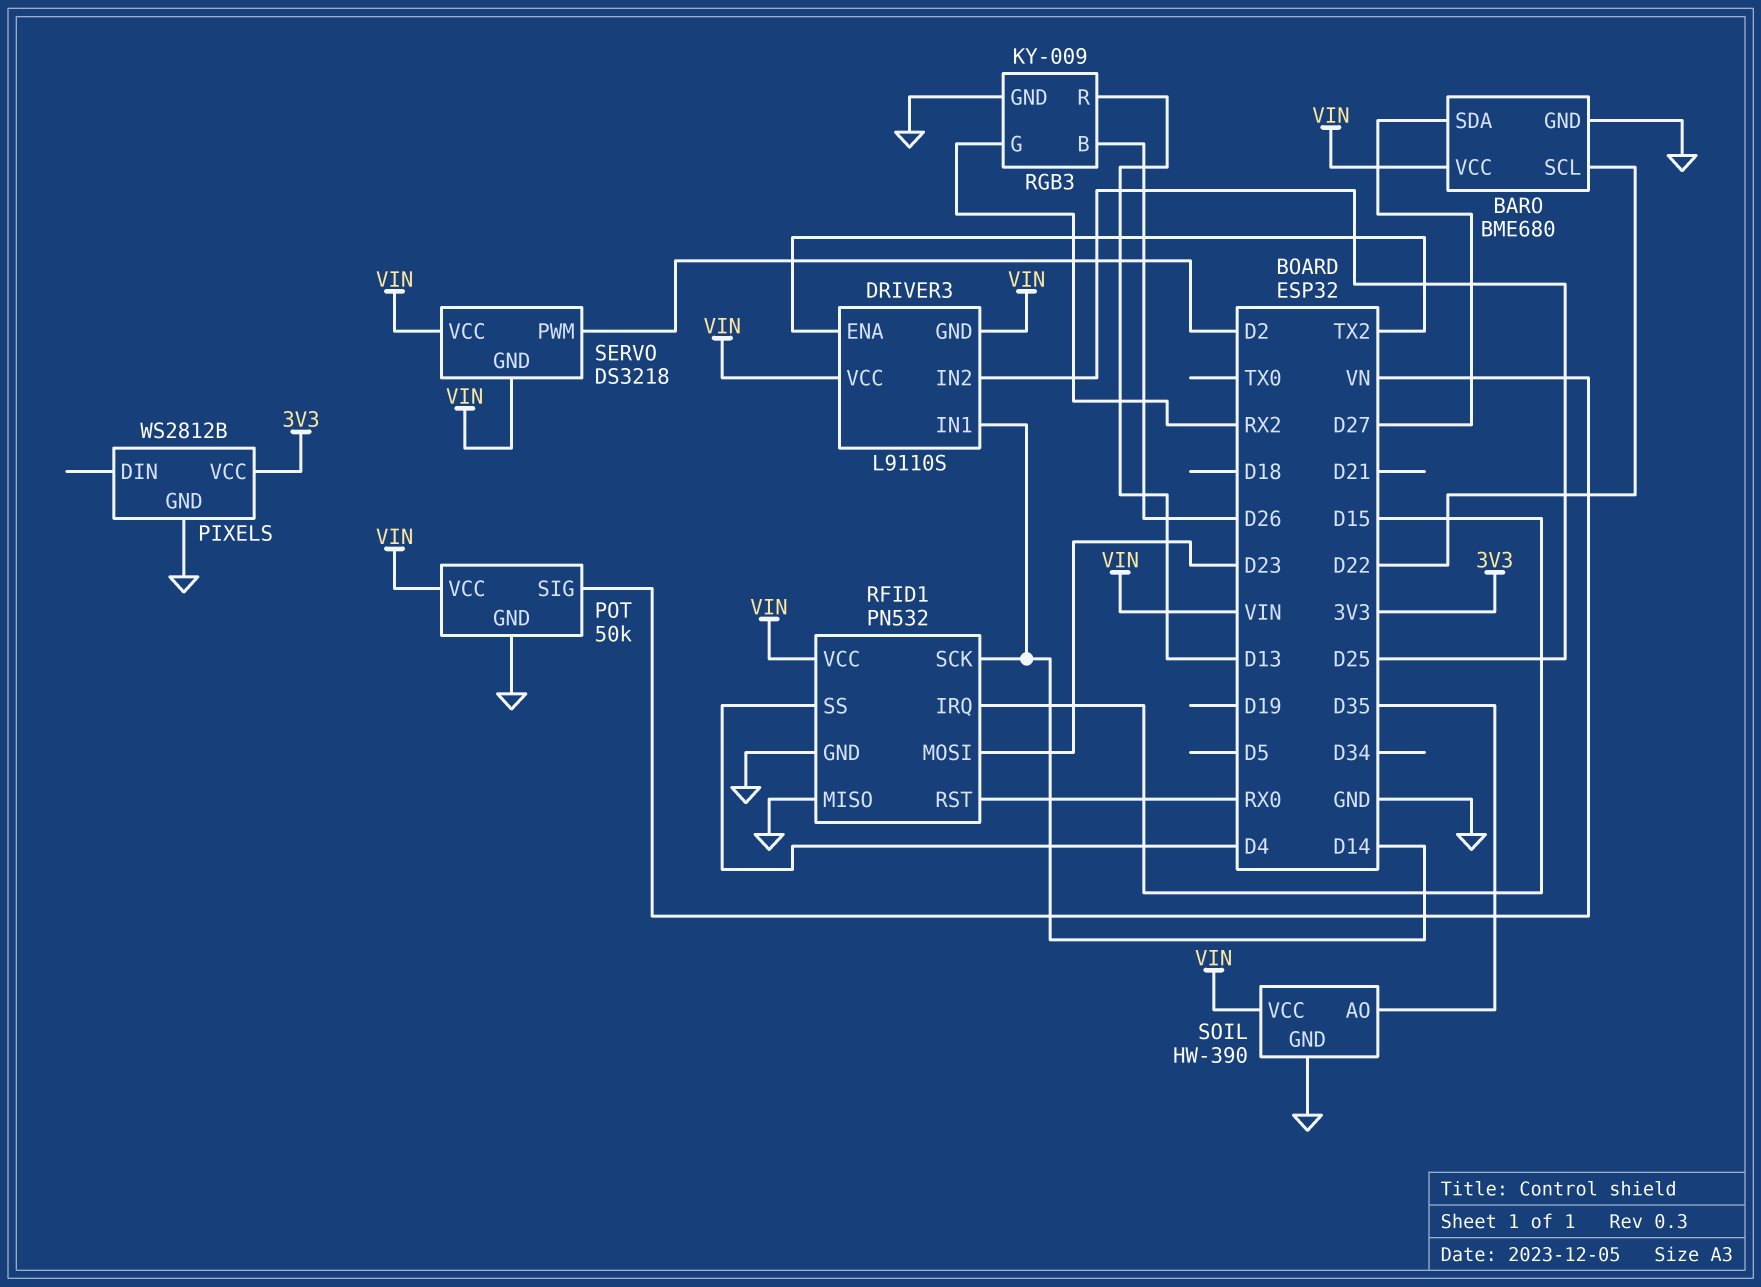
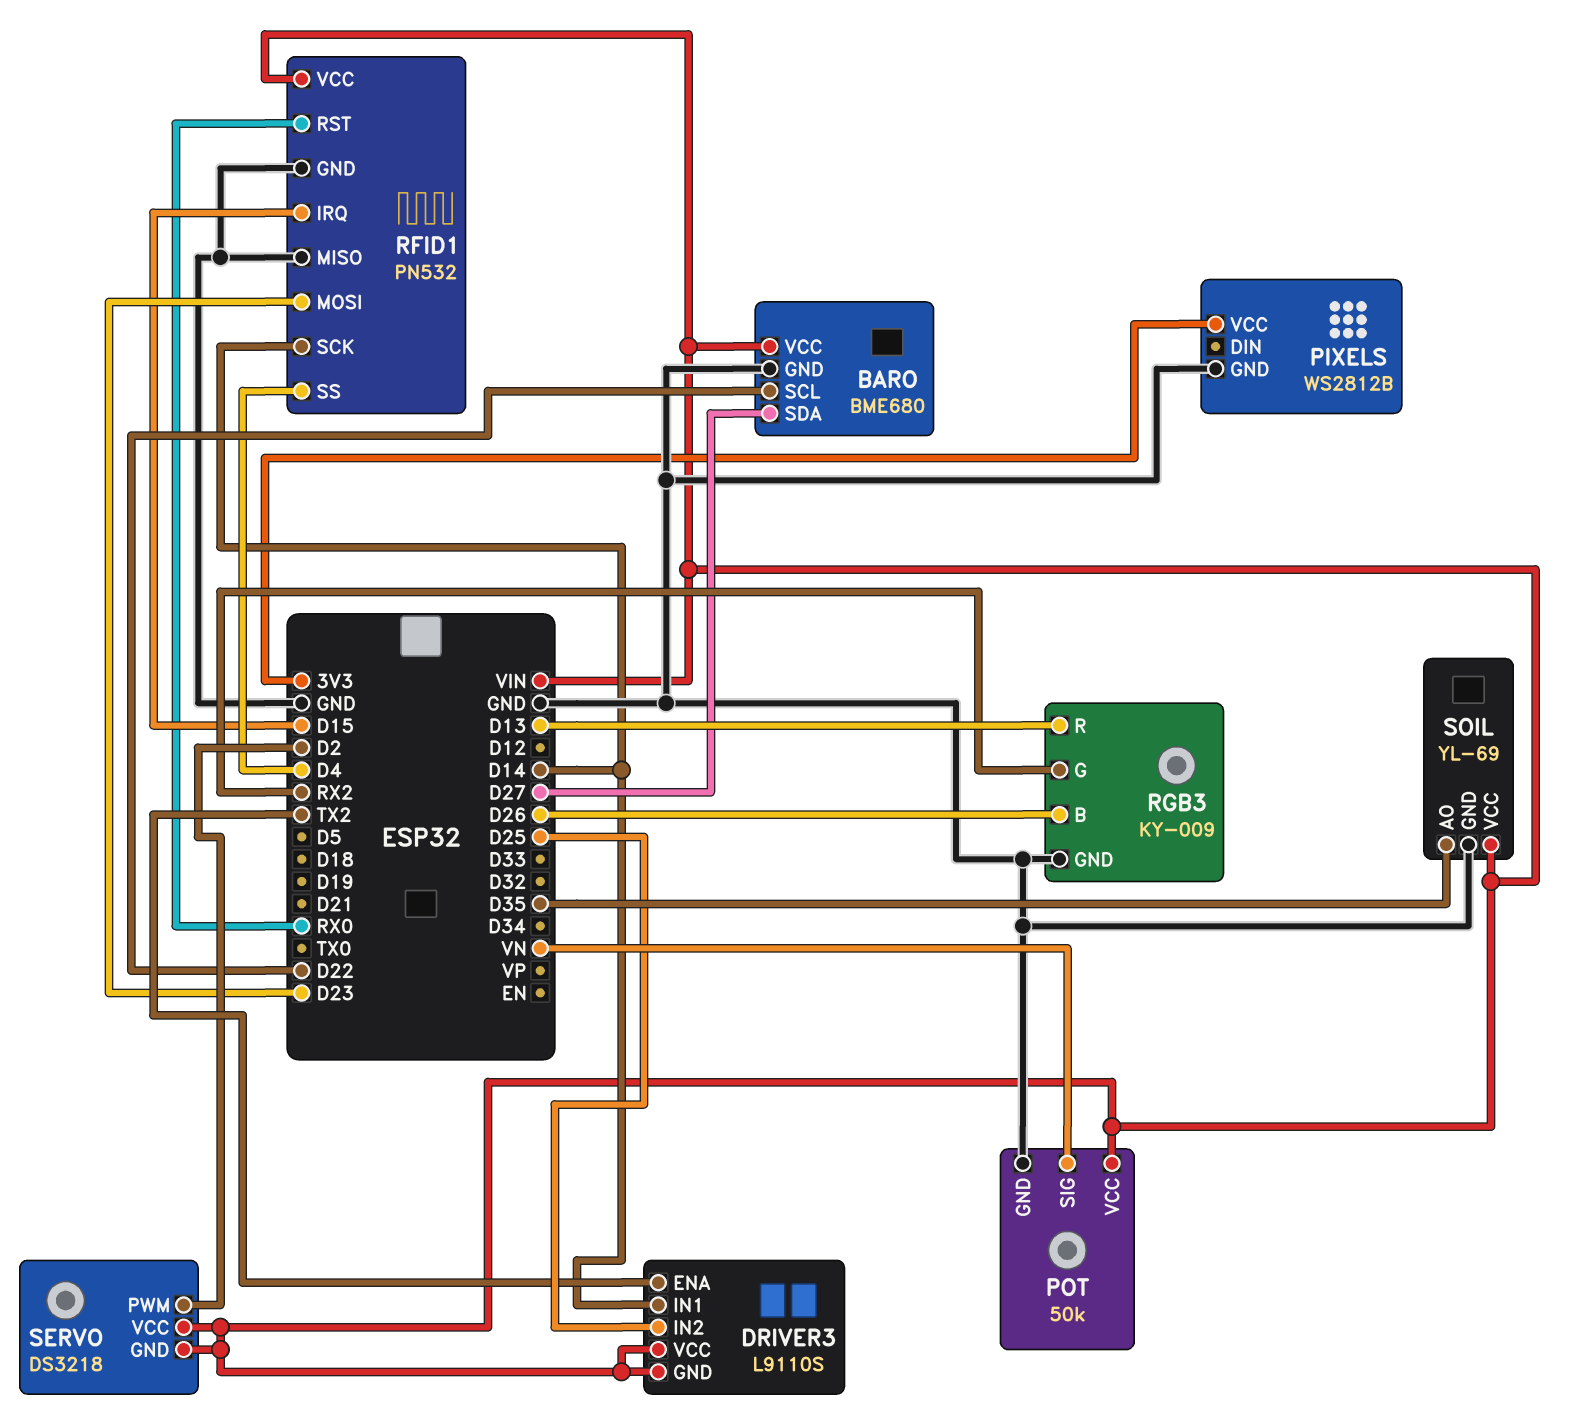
SOIL: HW-390 -> YL-69

